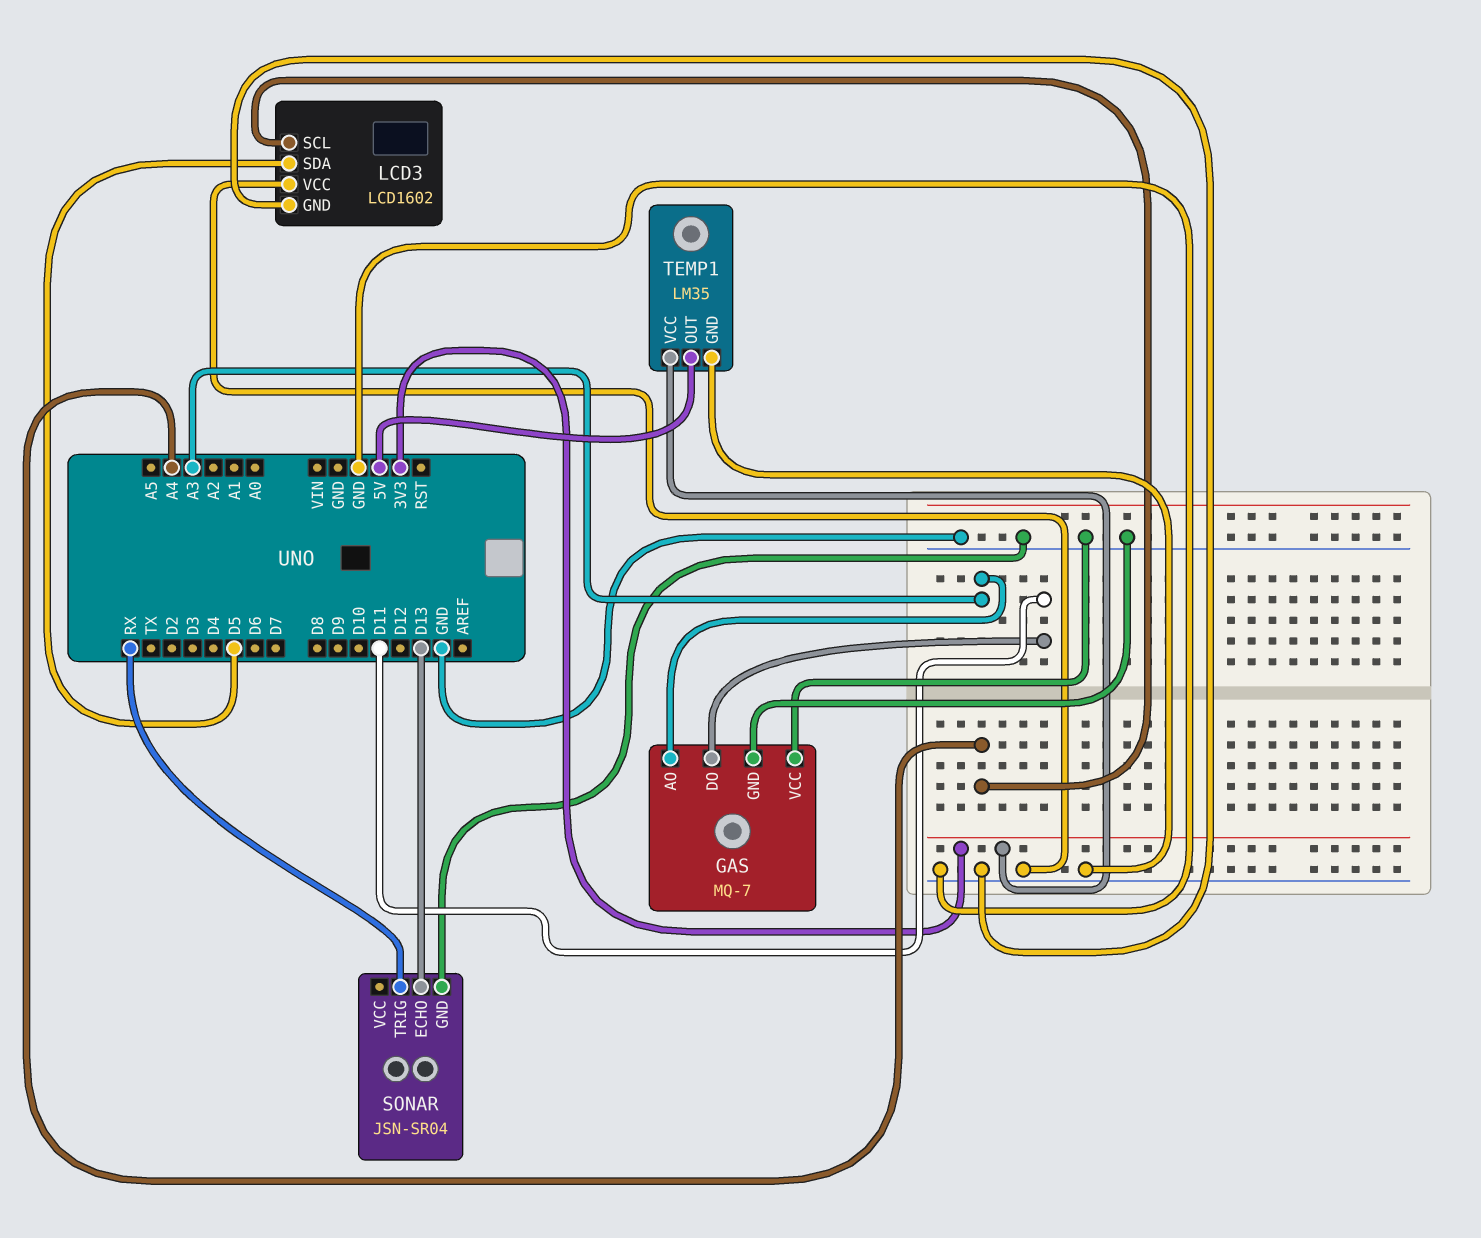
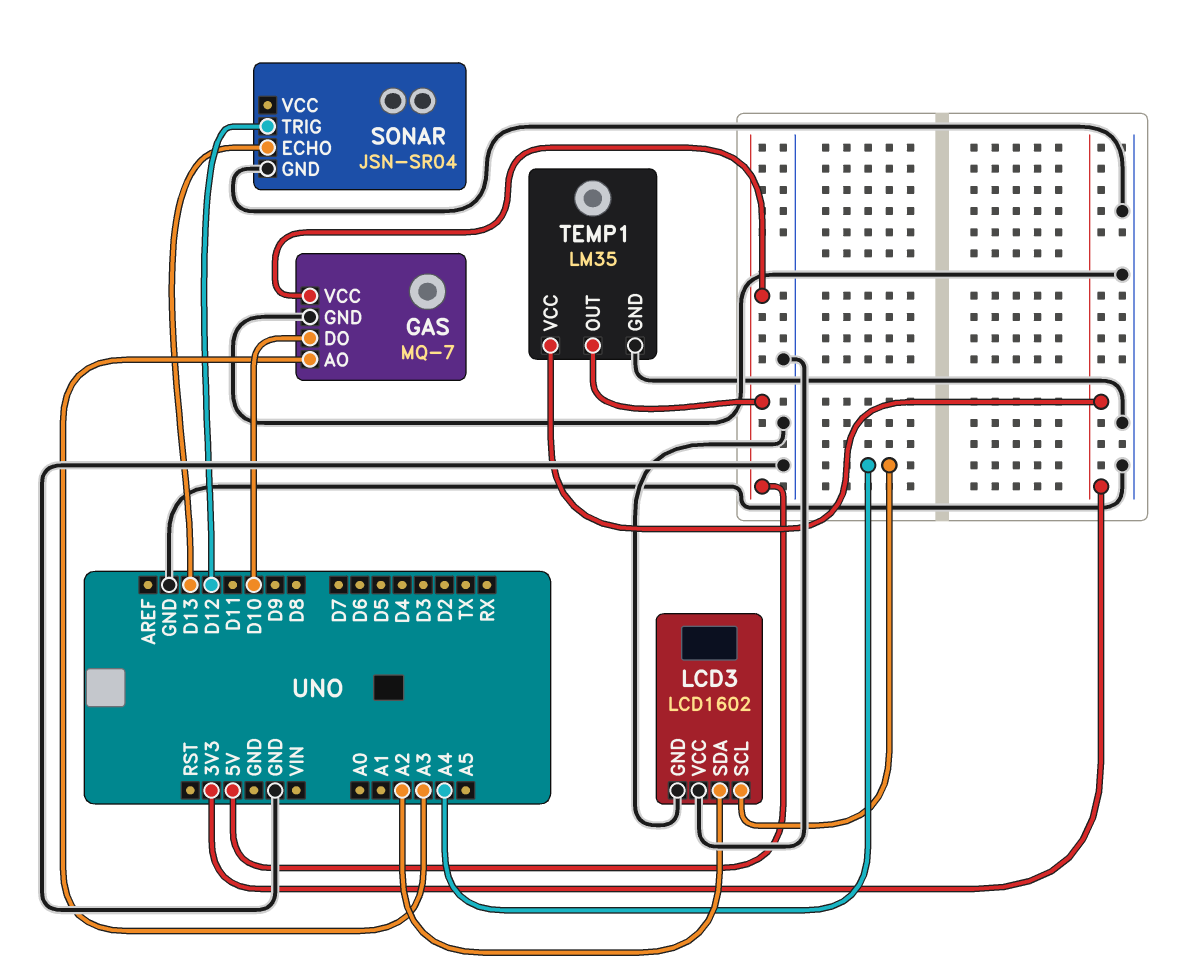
GAS pin DO: D11 -> D10
GAS pin VCC: GND -> 5V
LCD3 pin SDA: D5 -> A2
SONAR pin TRIG: RX -> D12

